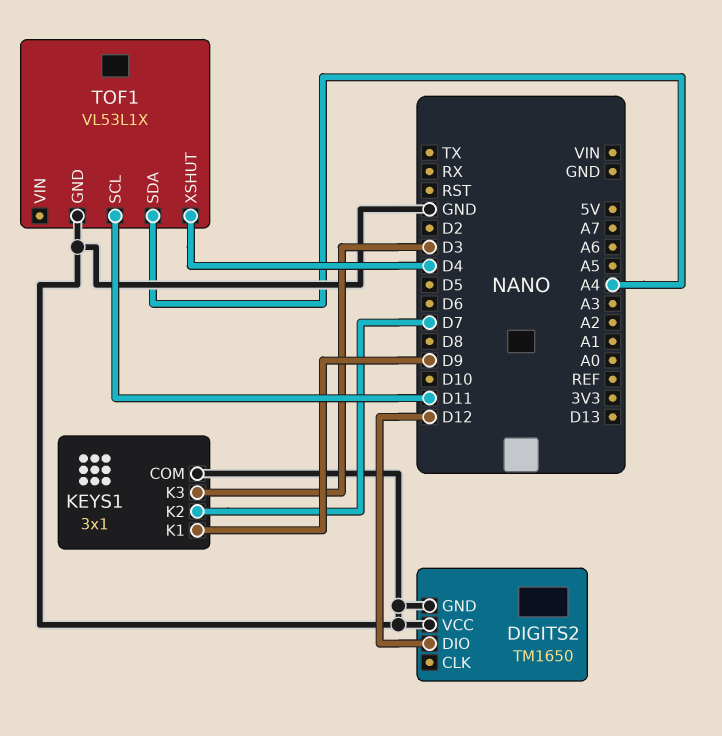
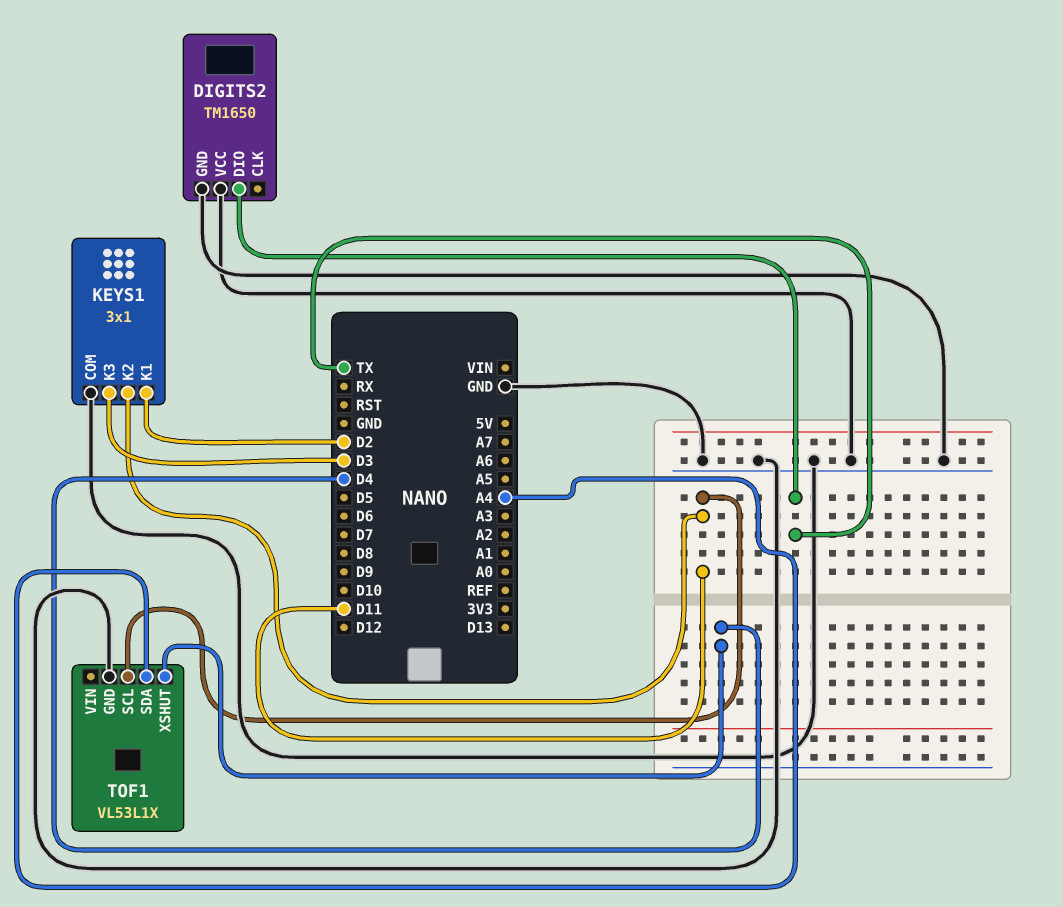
DIGITS2 pin DIO: D12 -> TX
KEYS1 pin K1: D9 -> D2
KEYS1 pin K2: D7 -> D11

